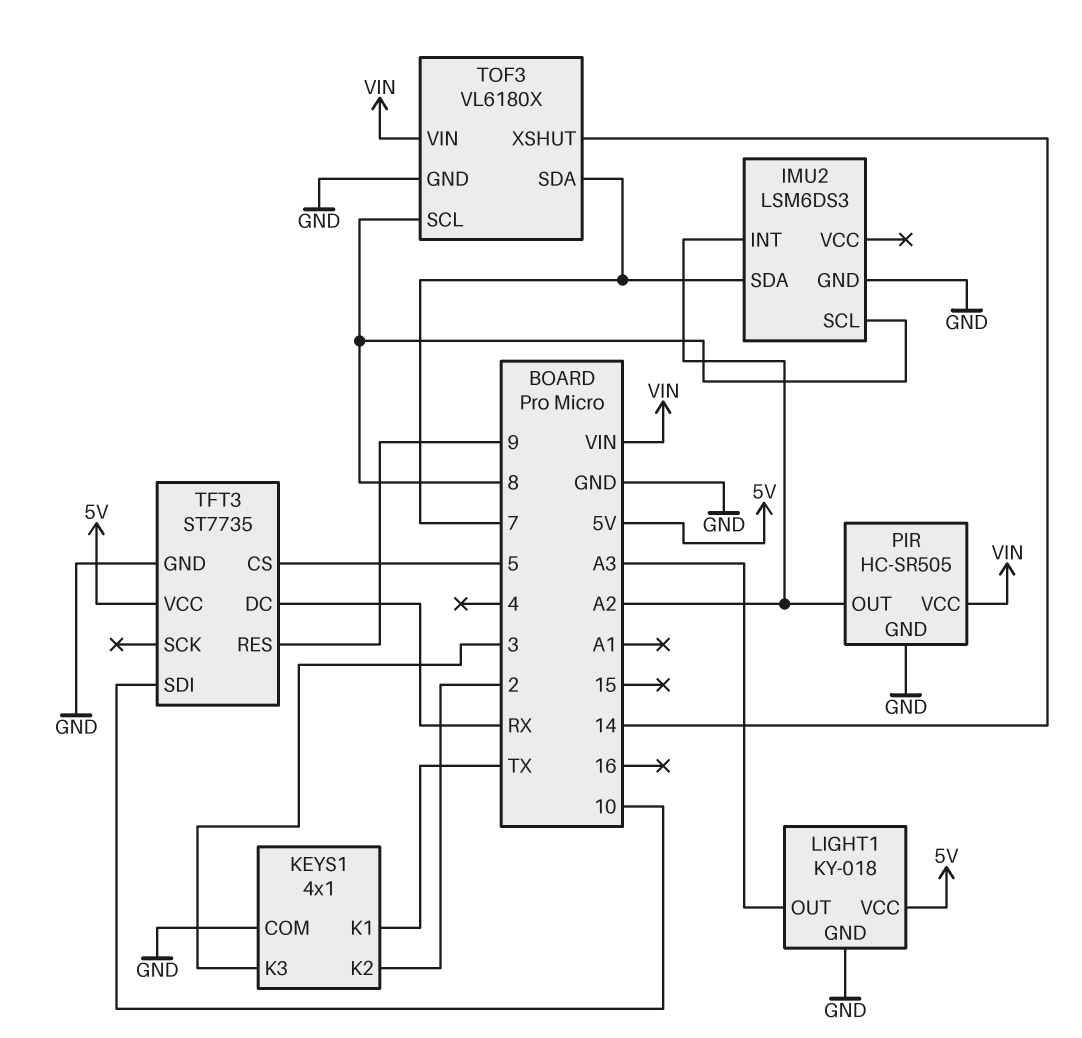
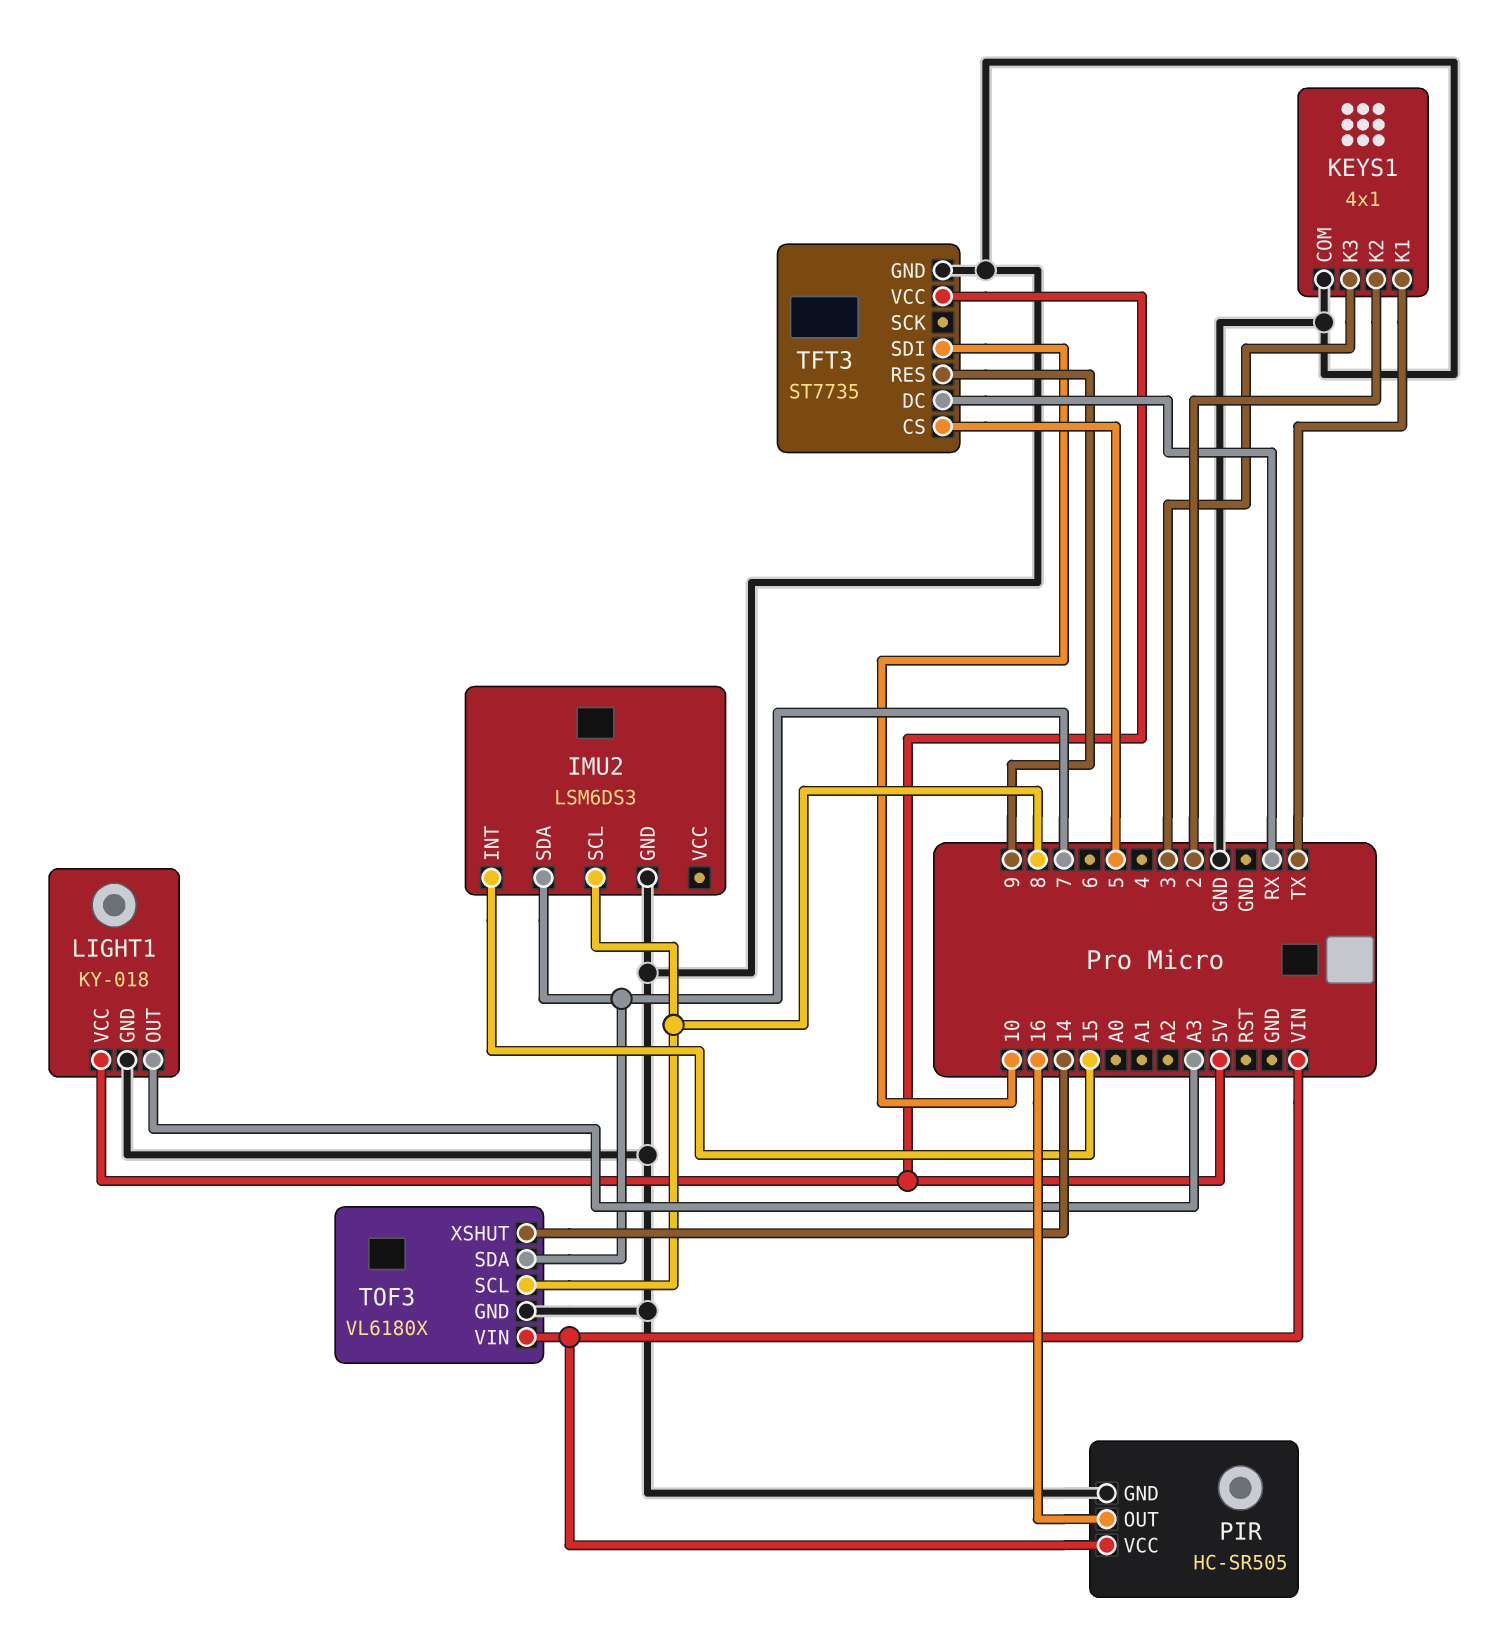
IMU2 pin INT: A2 -> 15
PIR pin OUT: A2 -> 16

